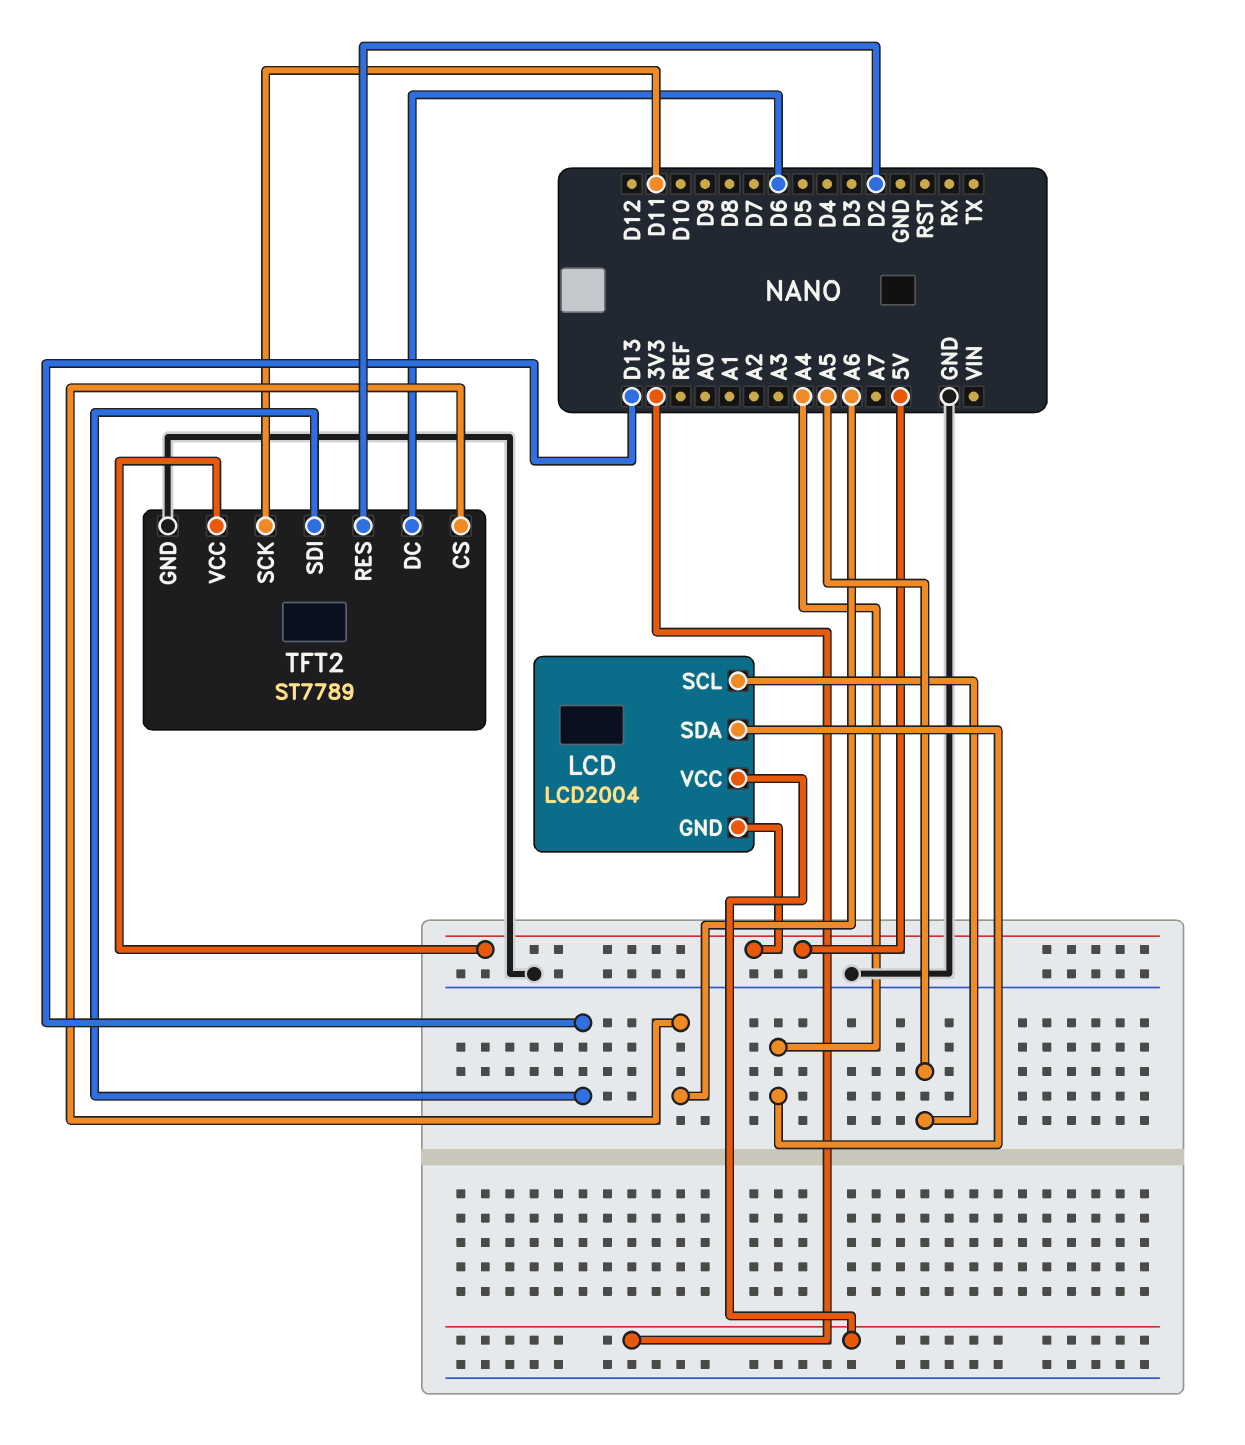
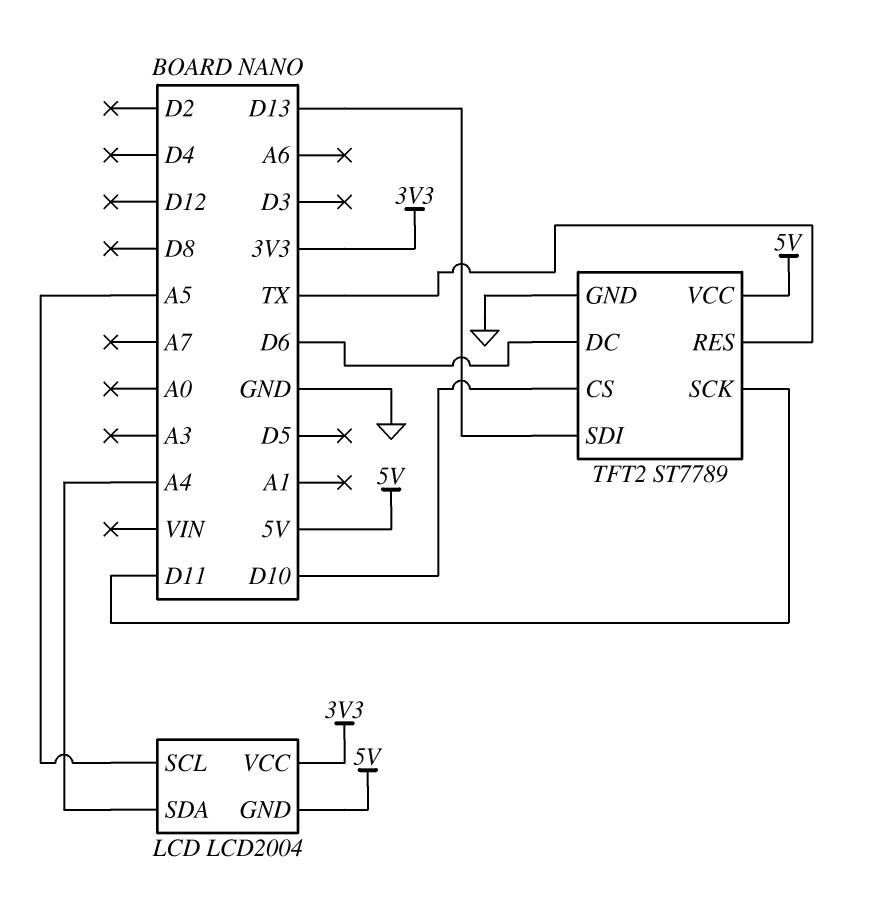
TFT2 pin CS: A6 -> D10
TFT2 pin RES: D2 -> TX

